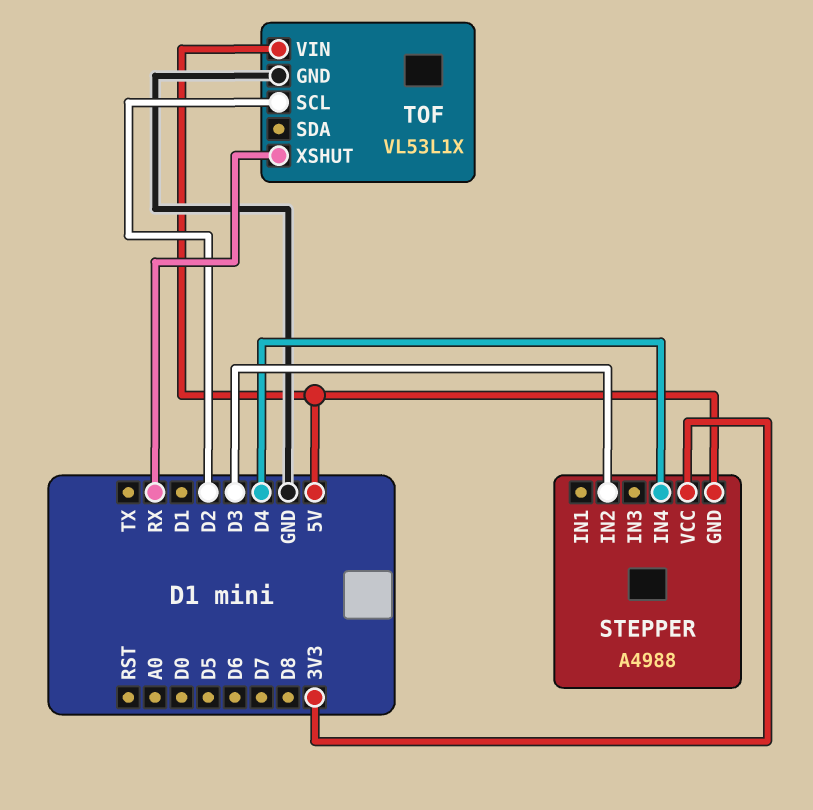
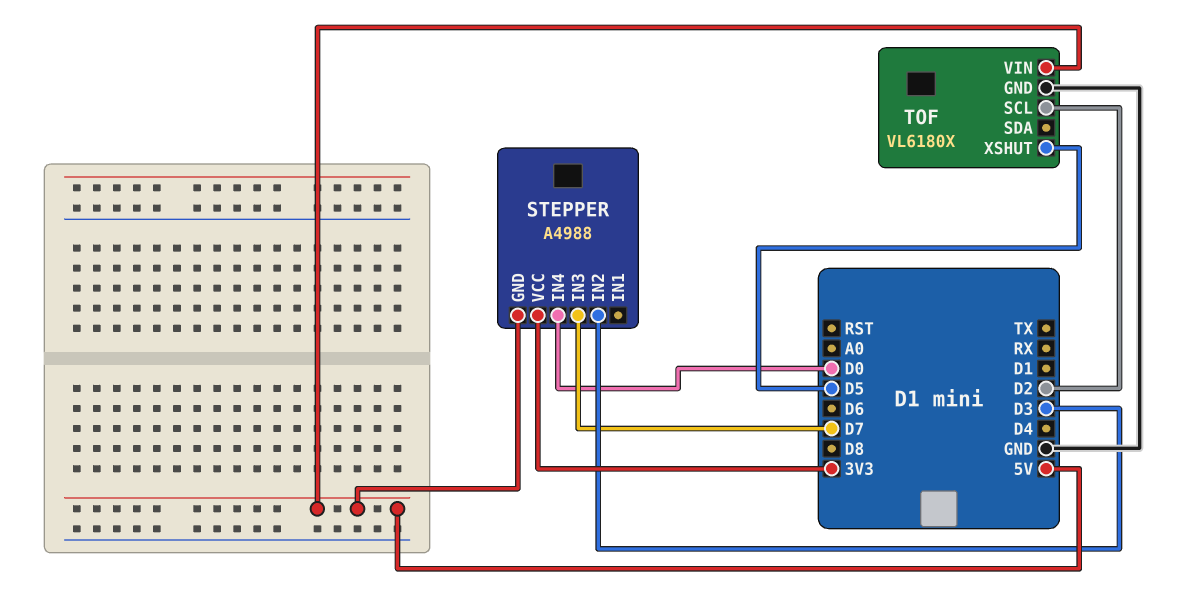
STEPPER pin IN3: none -> D7
STEPPER pin IN4: D4 -> D0
TOF: VL53L1X -> VL6180X
TOF pin XSHUT: RX -> D5

